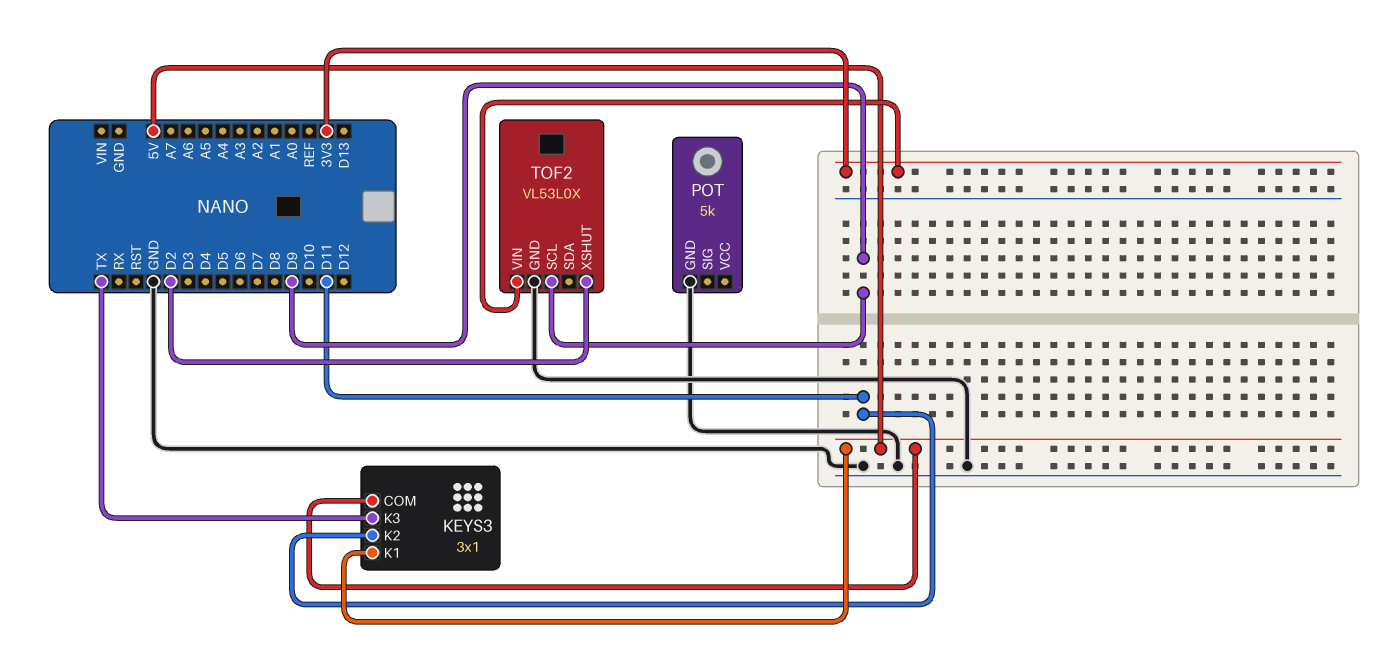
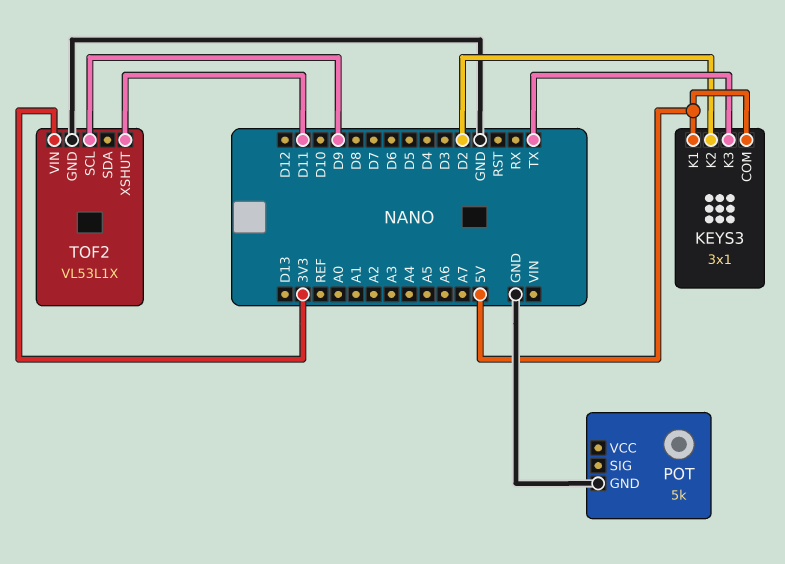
KEYS3 pin K2: D11 -> D2
TOF2: VL53L0X -> VL53L1X
TOF2 pin XSHUT: D2 -> D11

